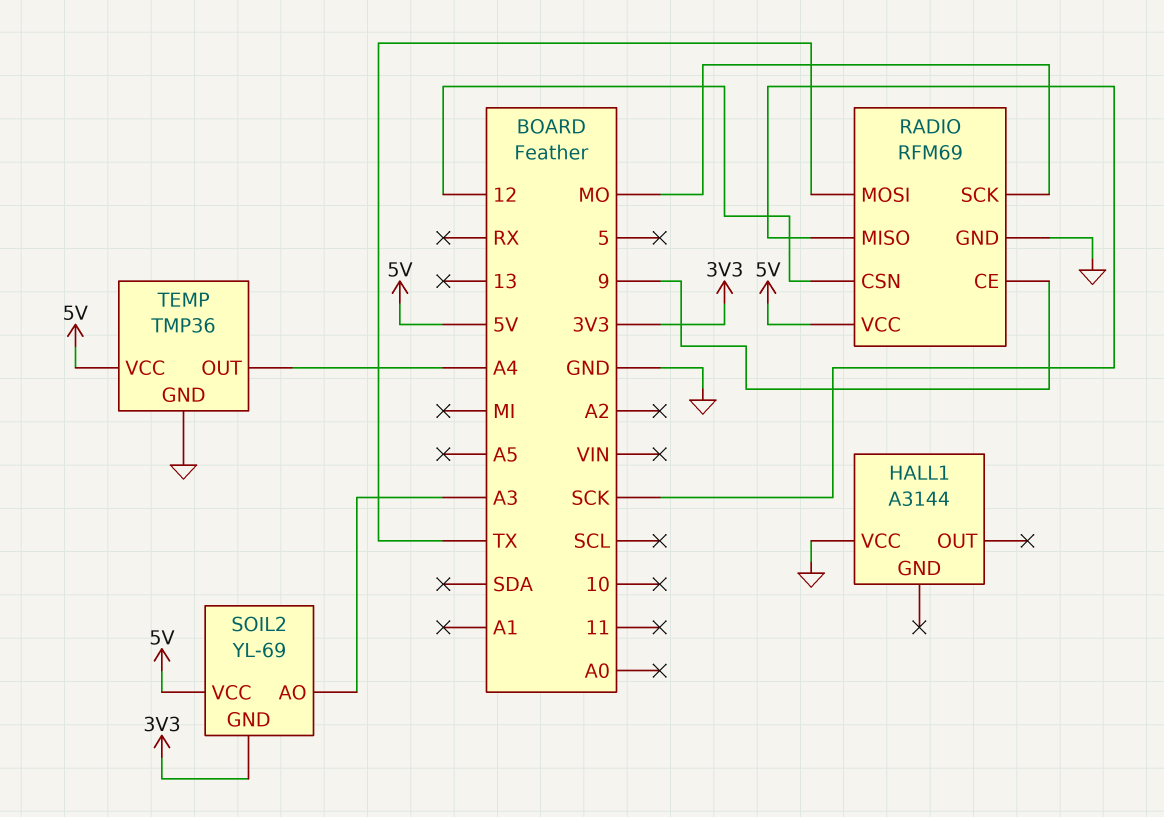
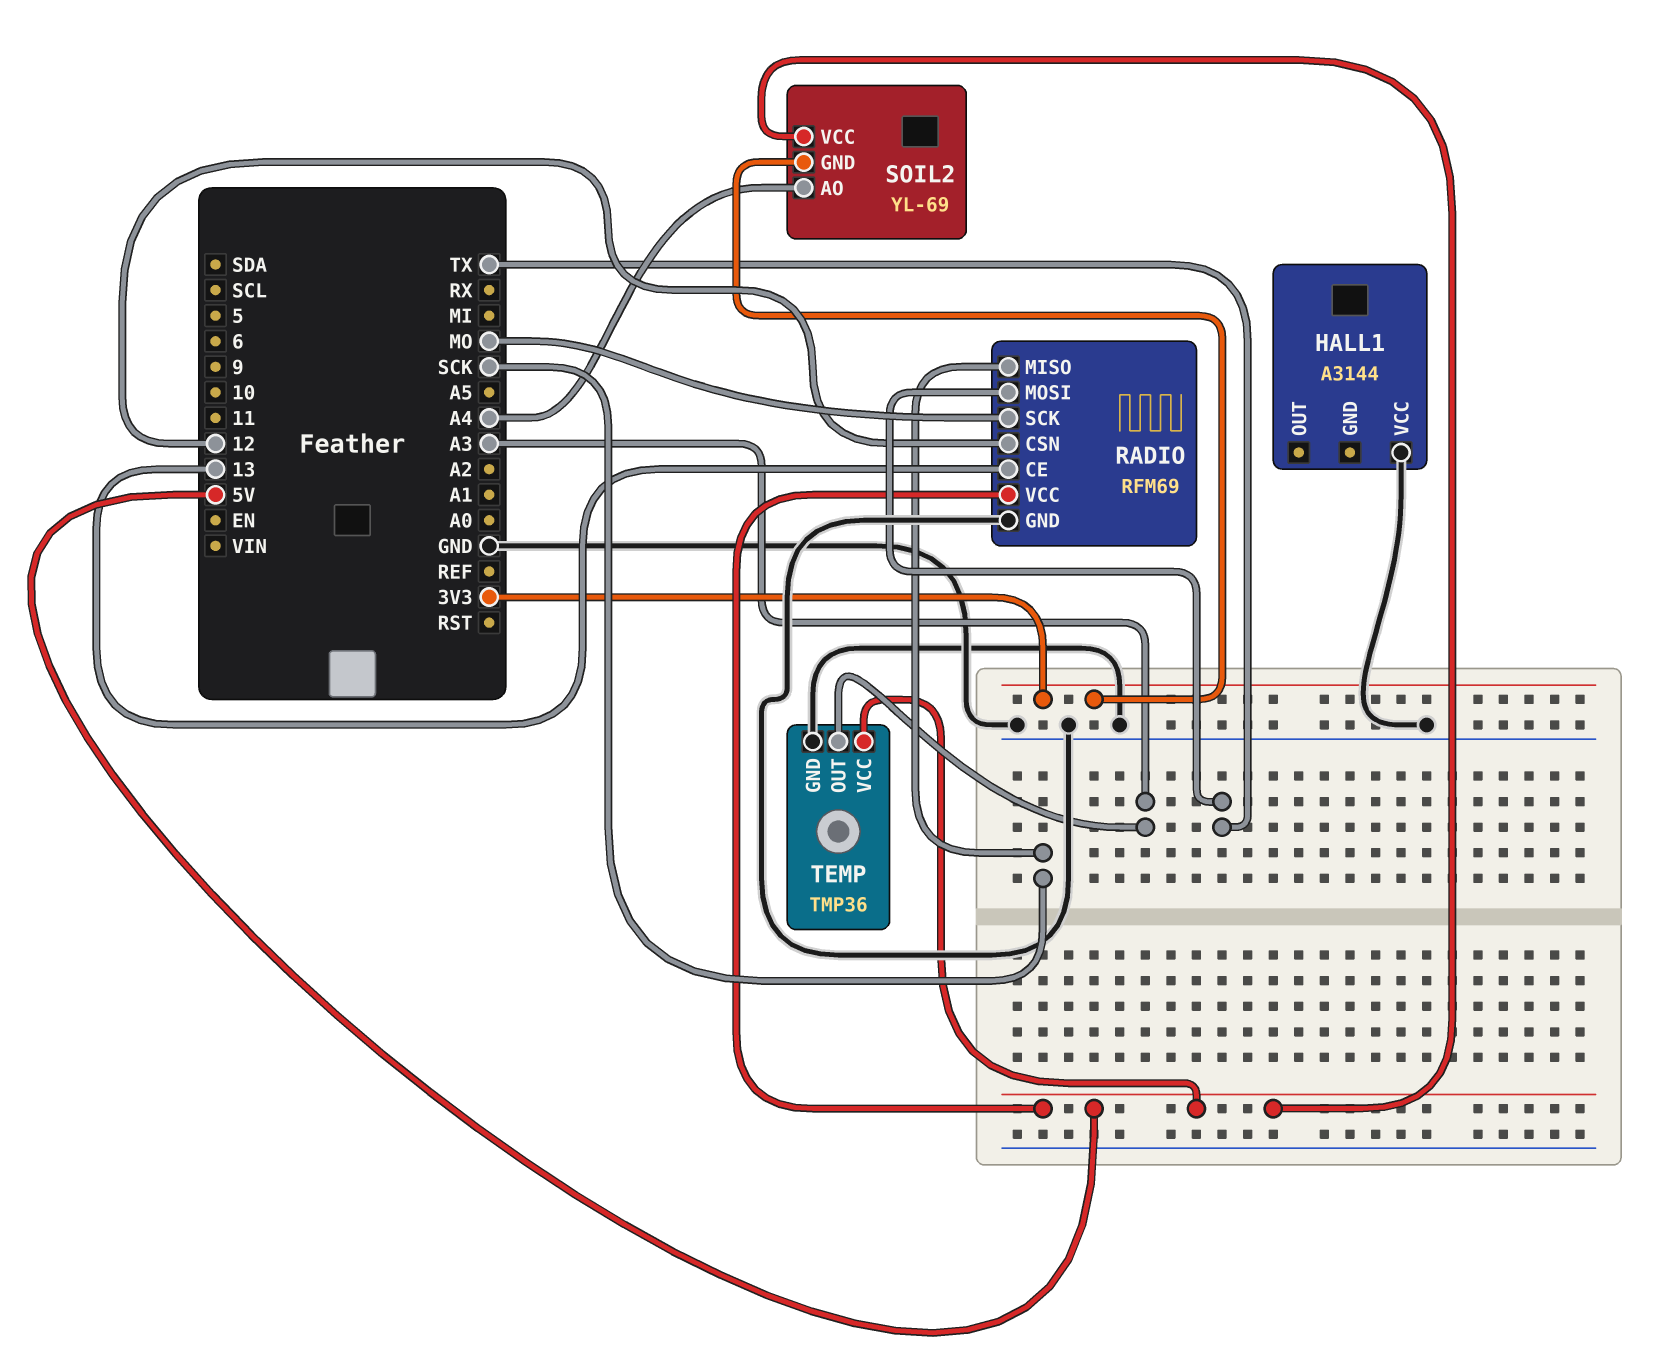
RADIO pin CE: 9 -> 13
SOIL2 pin AO: A3 -> A4
TEMP pin OUT: A4 -> A3

